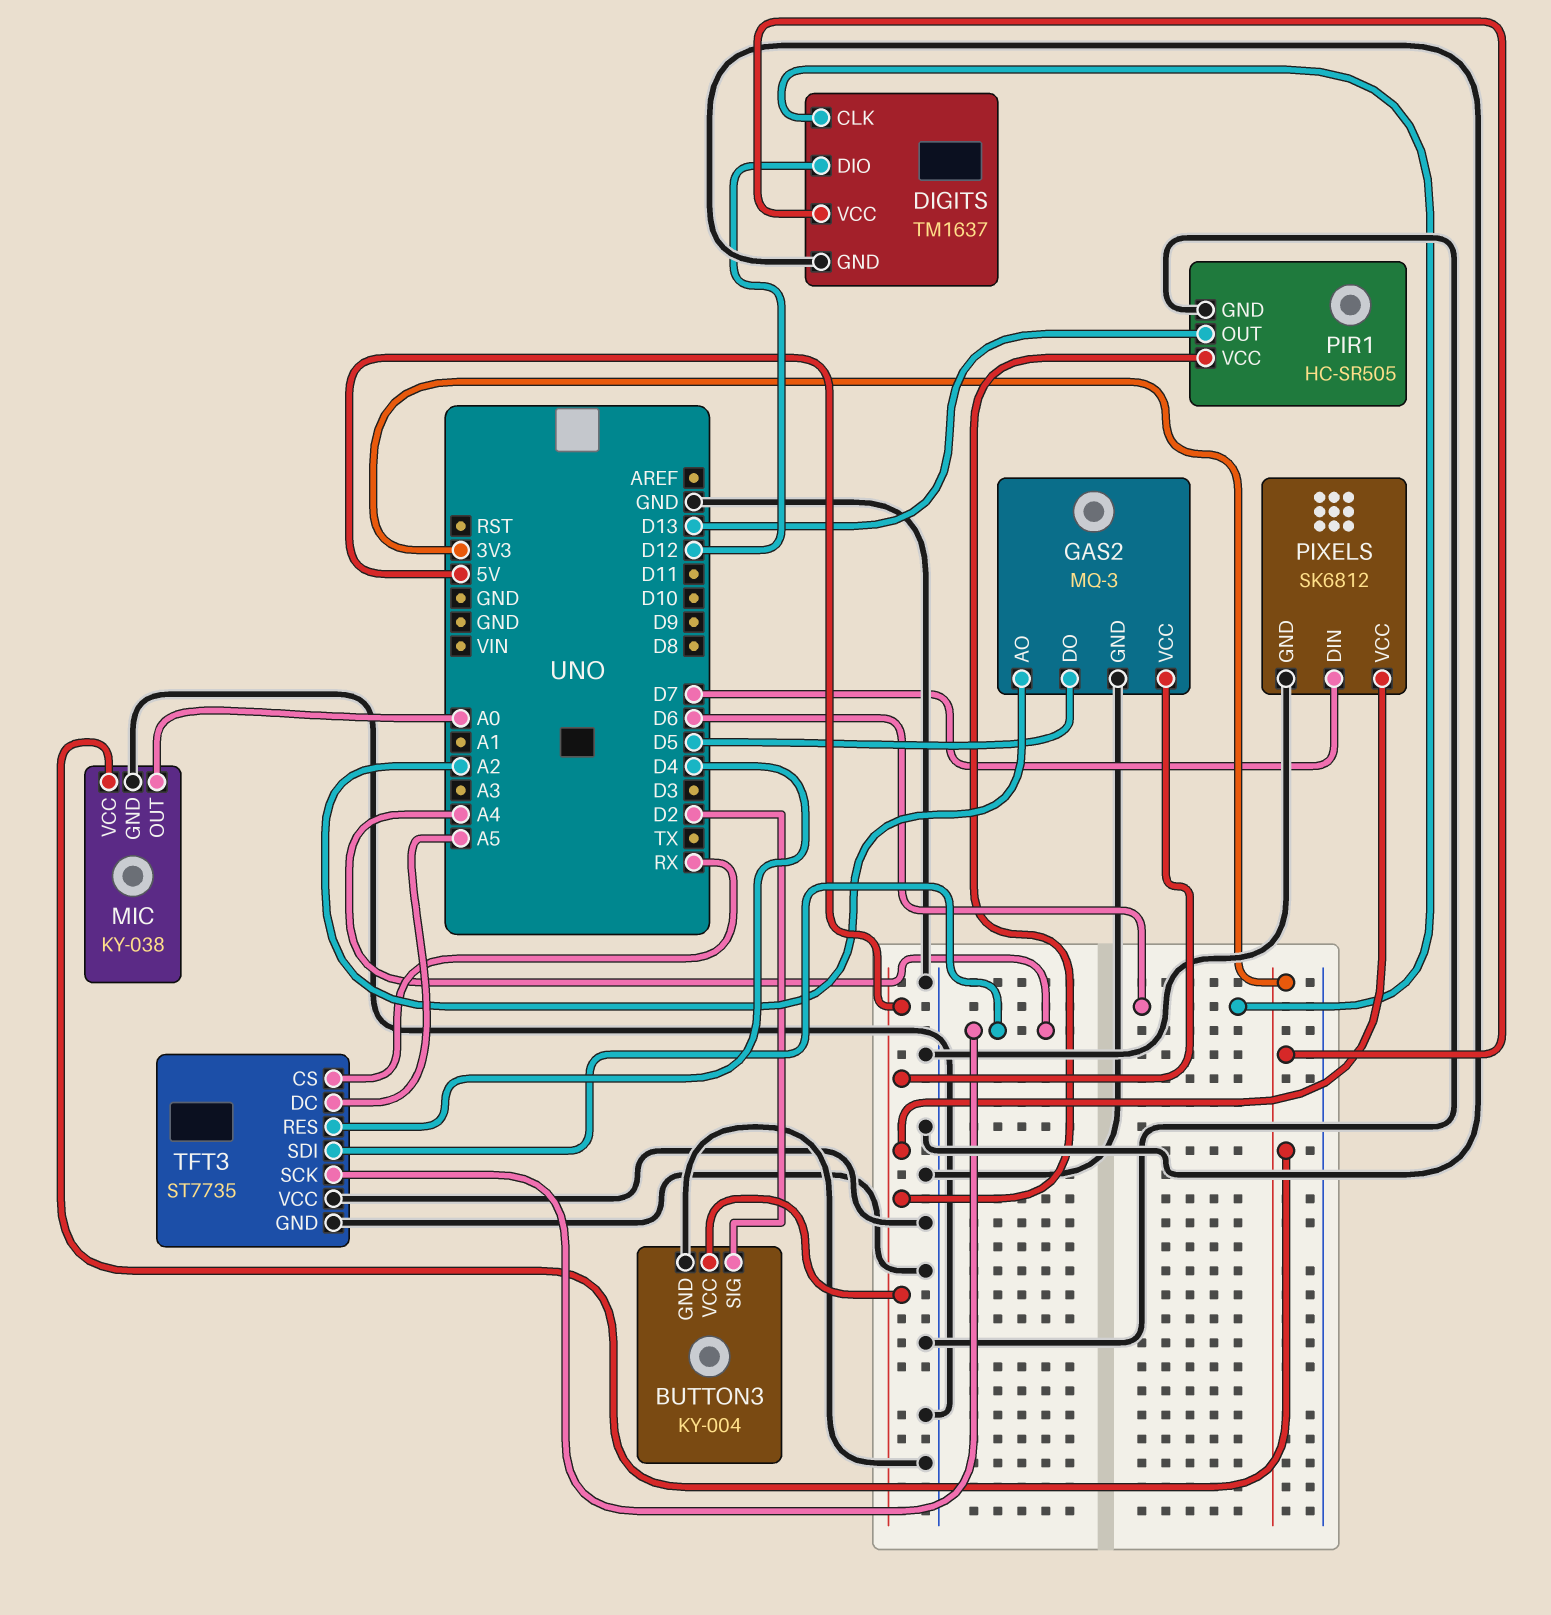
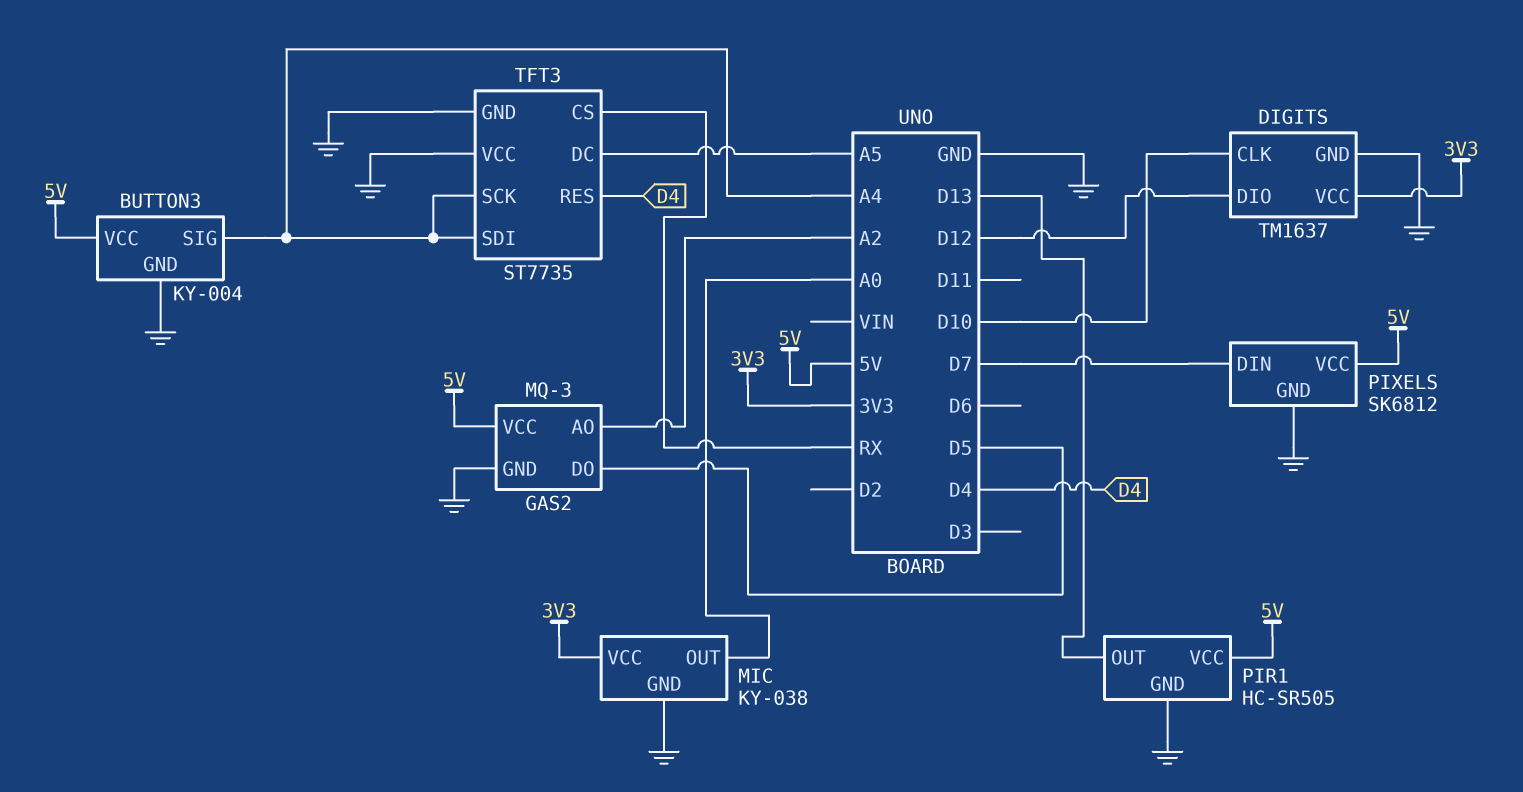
BUTTON3 pin SIG: D2 -> A4
DIGITS pin CLK: D6 -> D10

